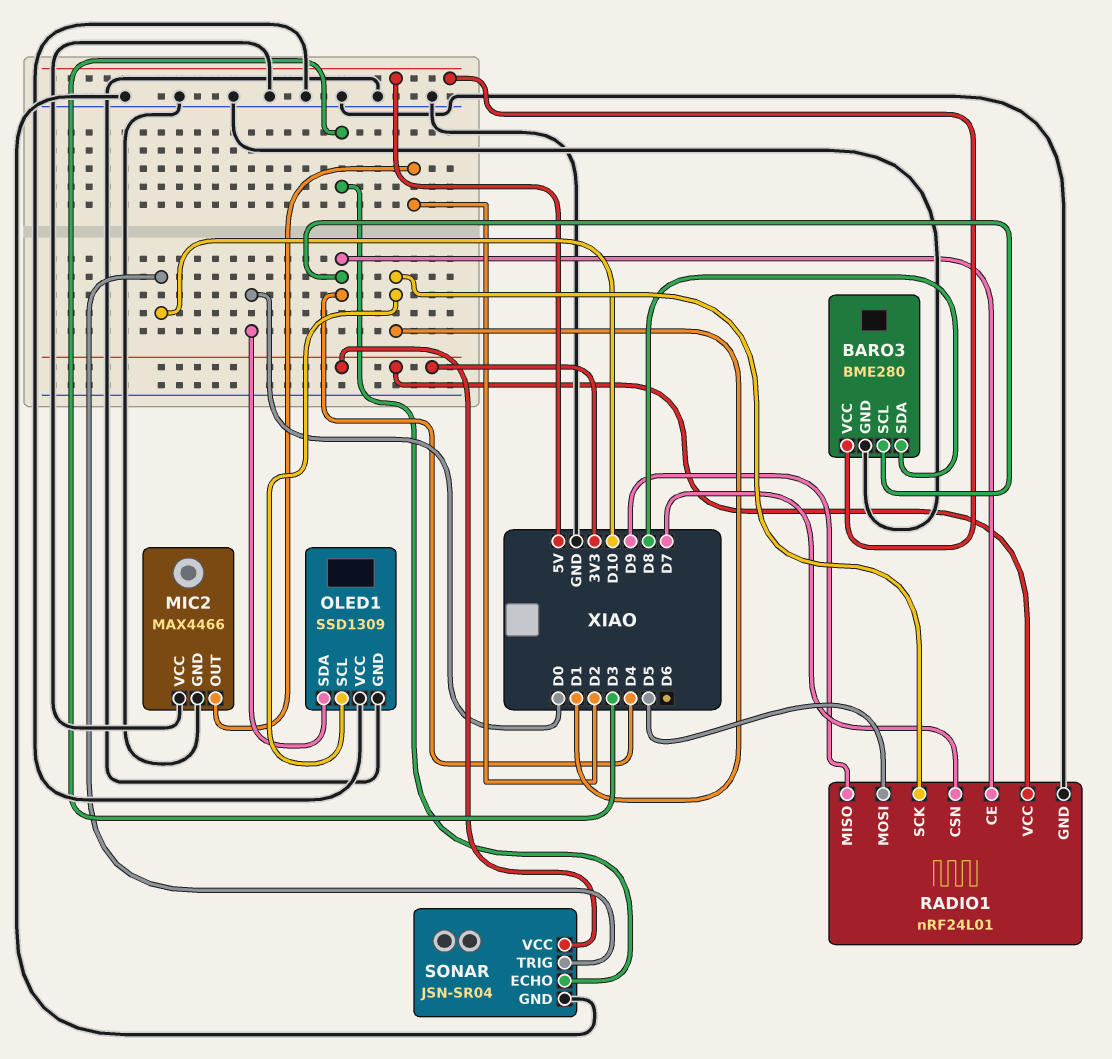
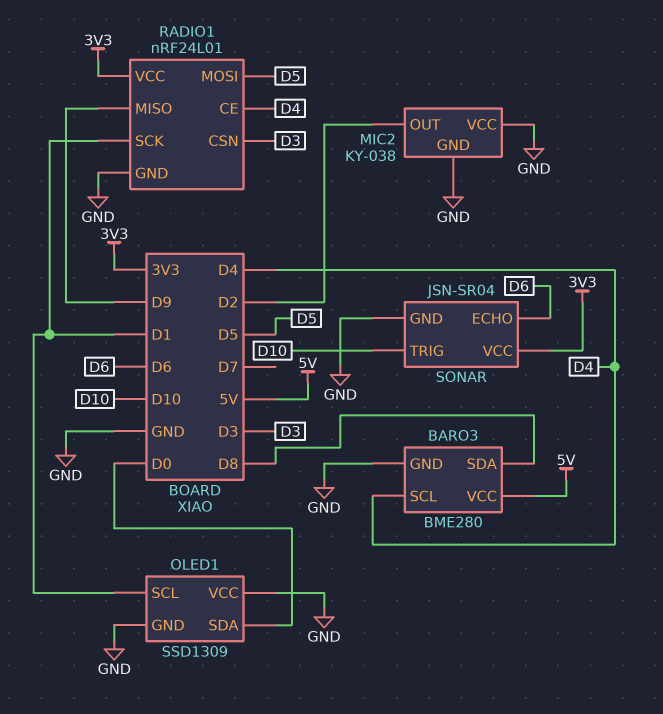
MIC2: MAX4466 -> KY-038
RADIO1 pin CSN: D7 -> D3
SONAR pin ECHO: D3 -> D6

